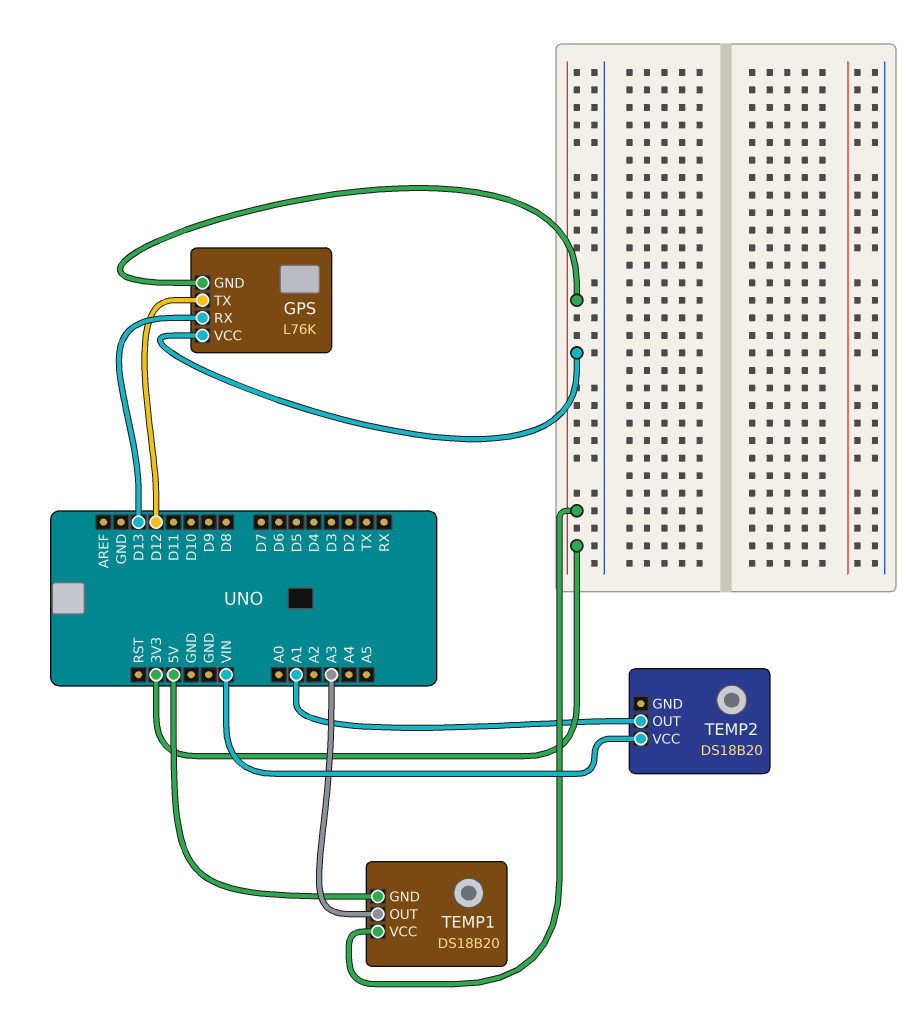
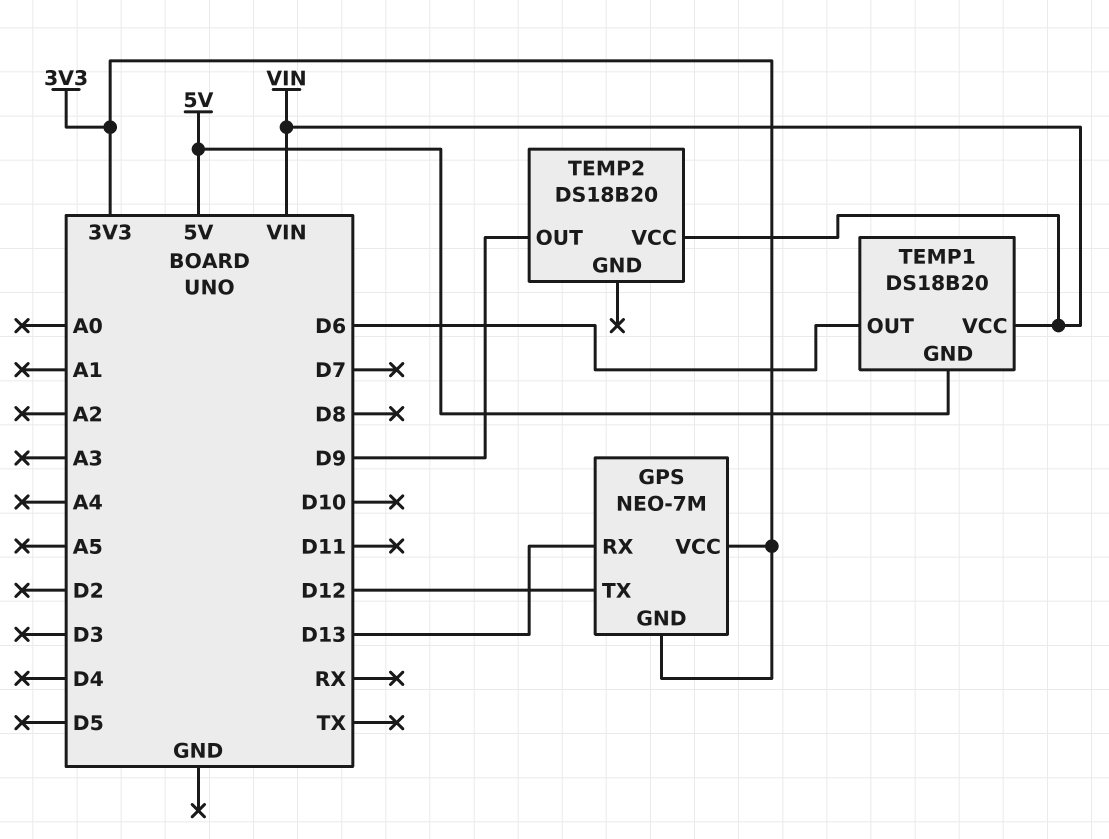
GPS: L76K -> NEO-7M
TEMP1 pin OUT: A3 -> D6
TEMP1 pin VCC: 3V3 -> VIN
TEMP2 pin OUT: A1 -> D9

